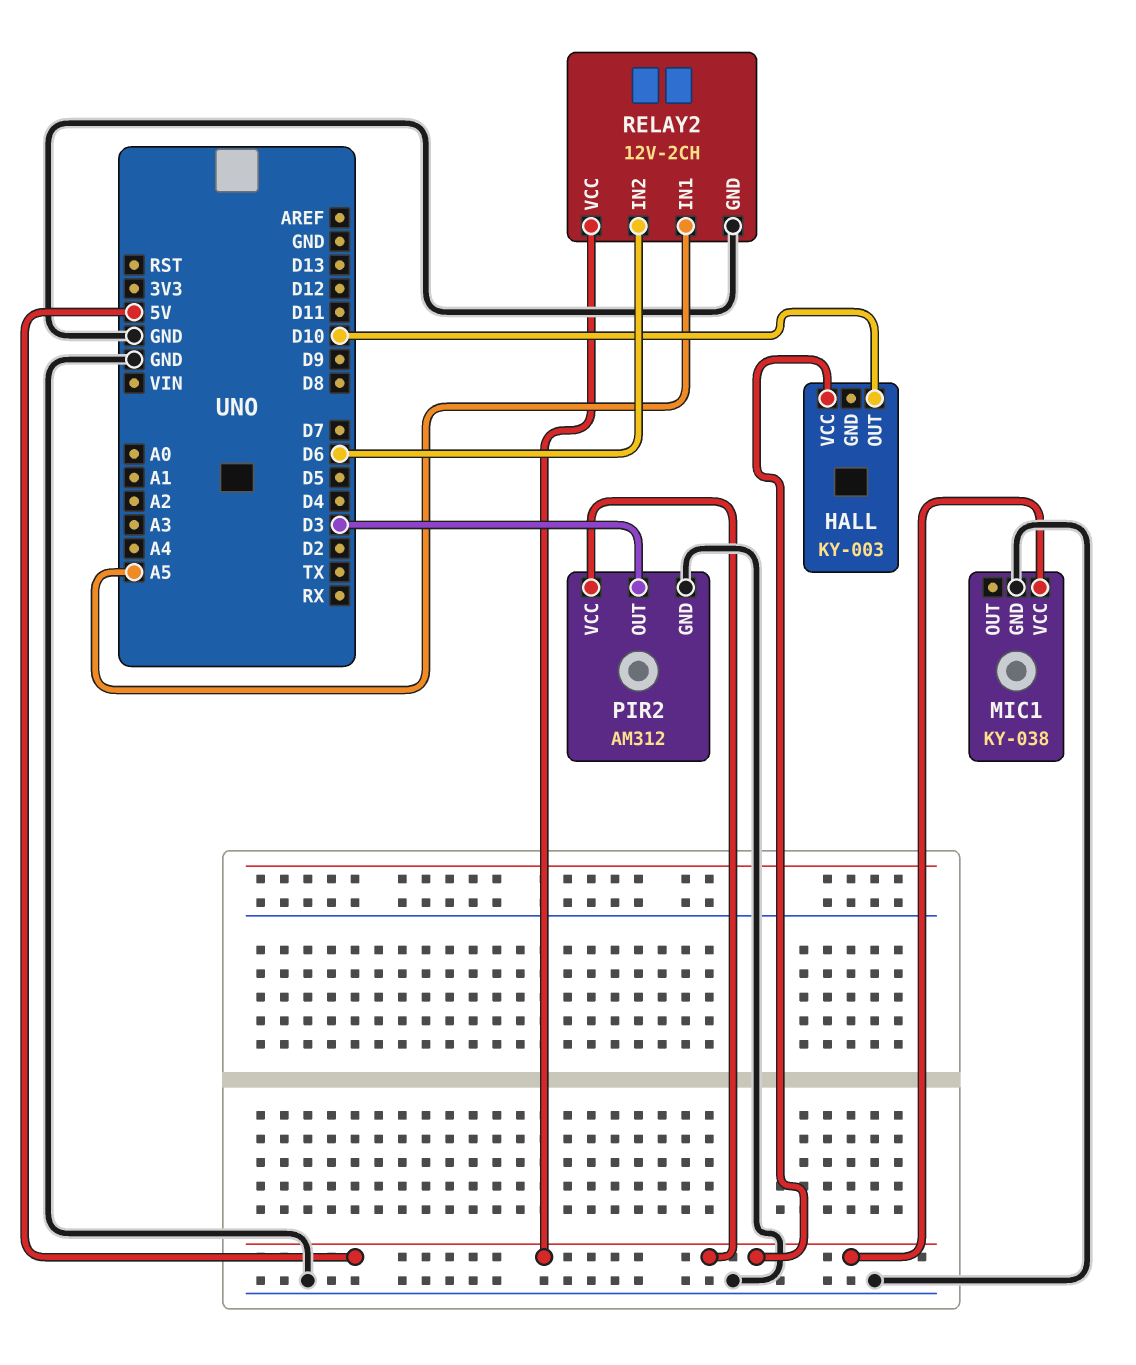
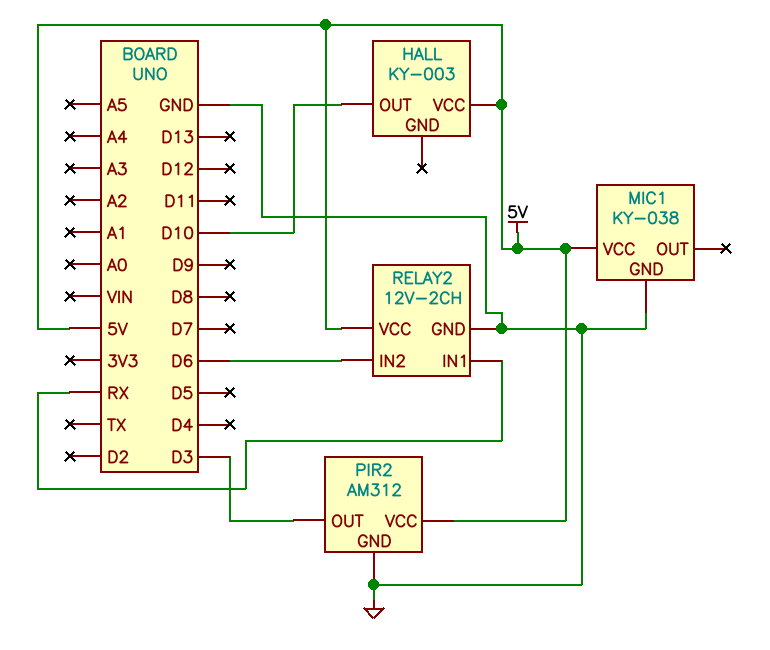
RELAY2 pin IN1: A5 -> RX

